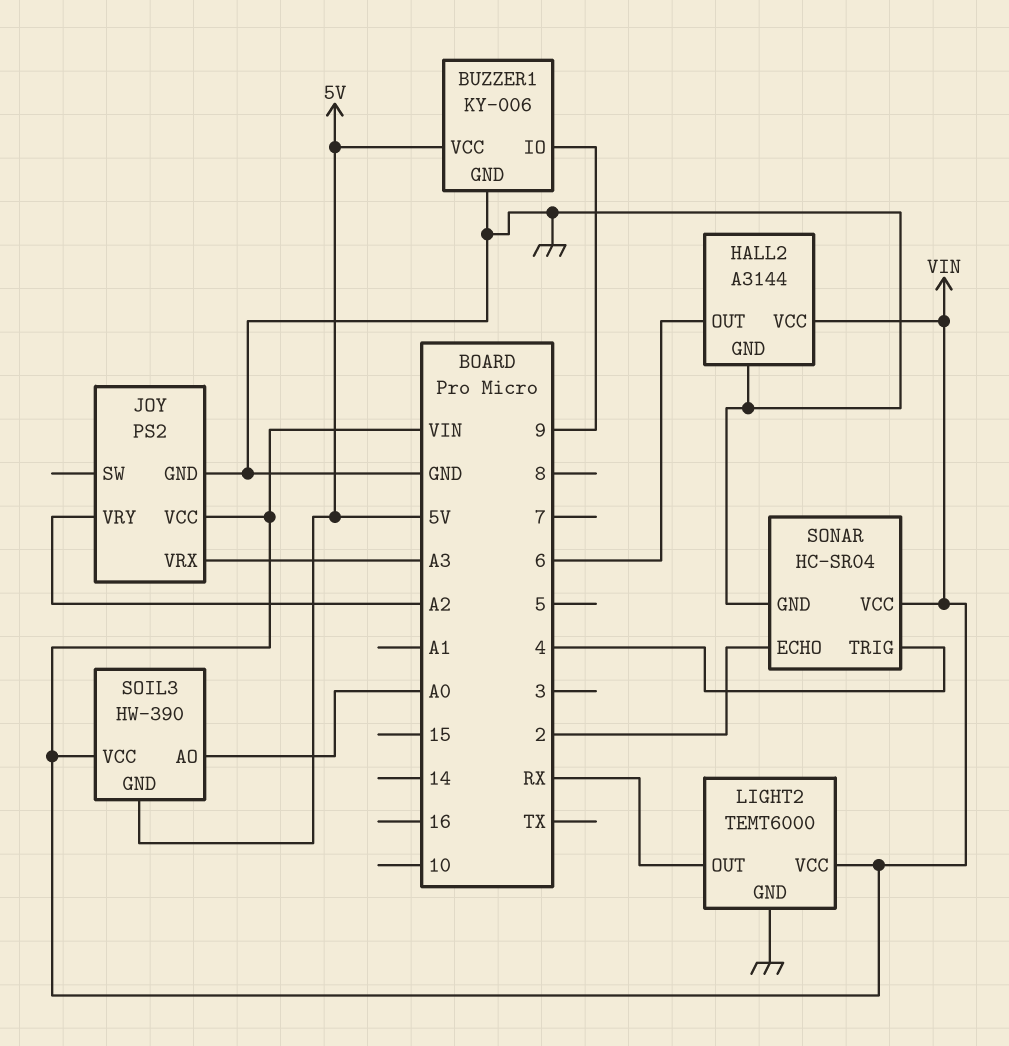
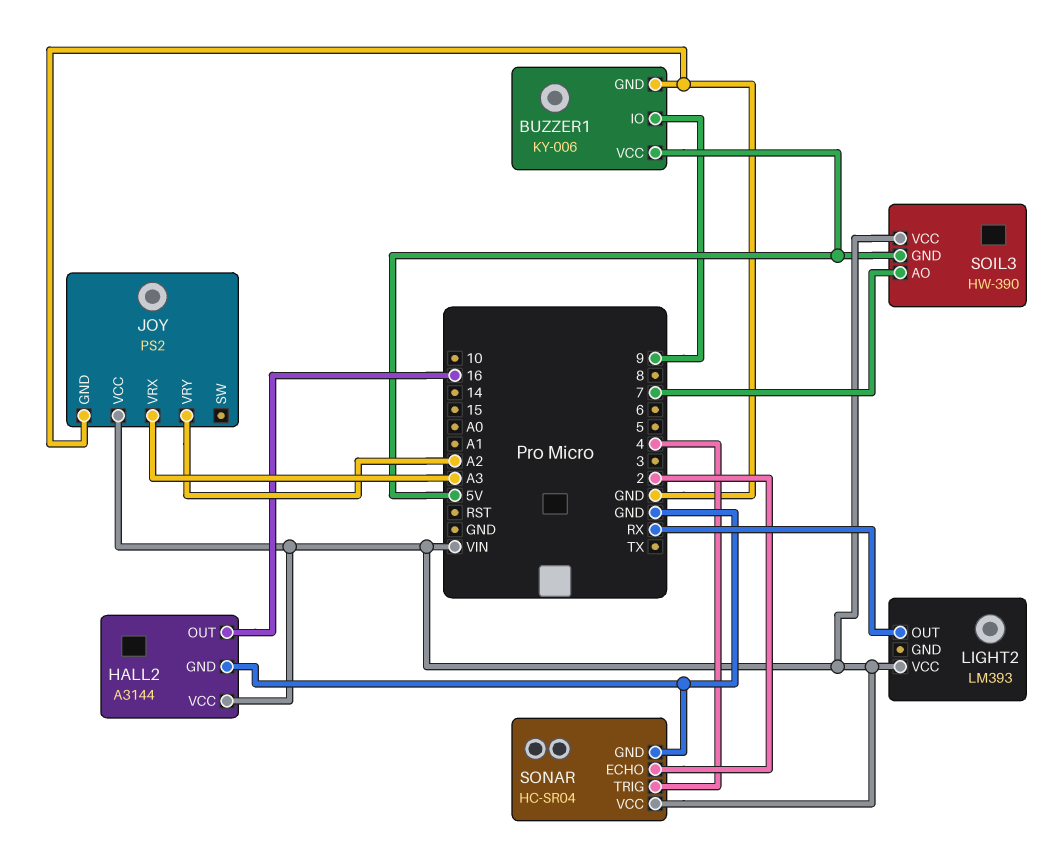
HALL2 pin OUT: 6 -> 16
LIGHT2: TEMT6000 -> LM393
LIGHT2 pin GND: GND -> none
SOIL3 pin AO: A0 -> 7

